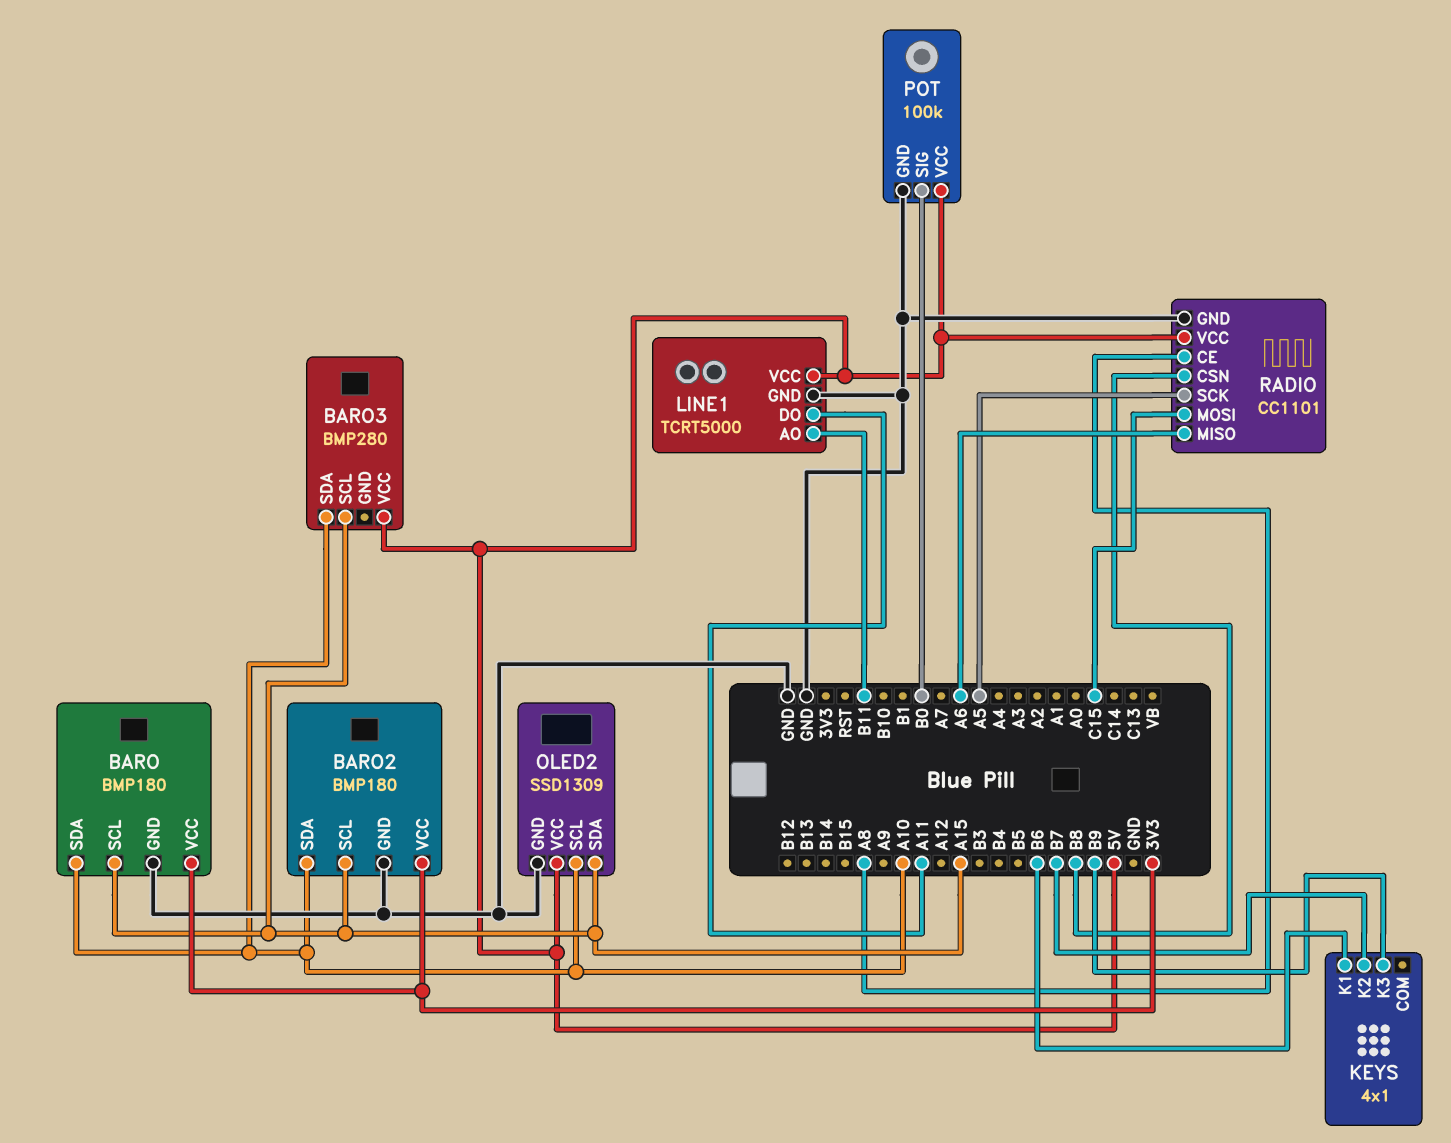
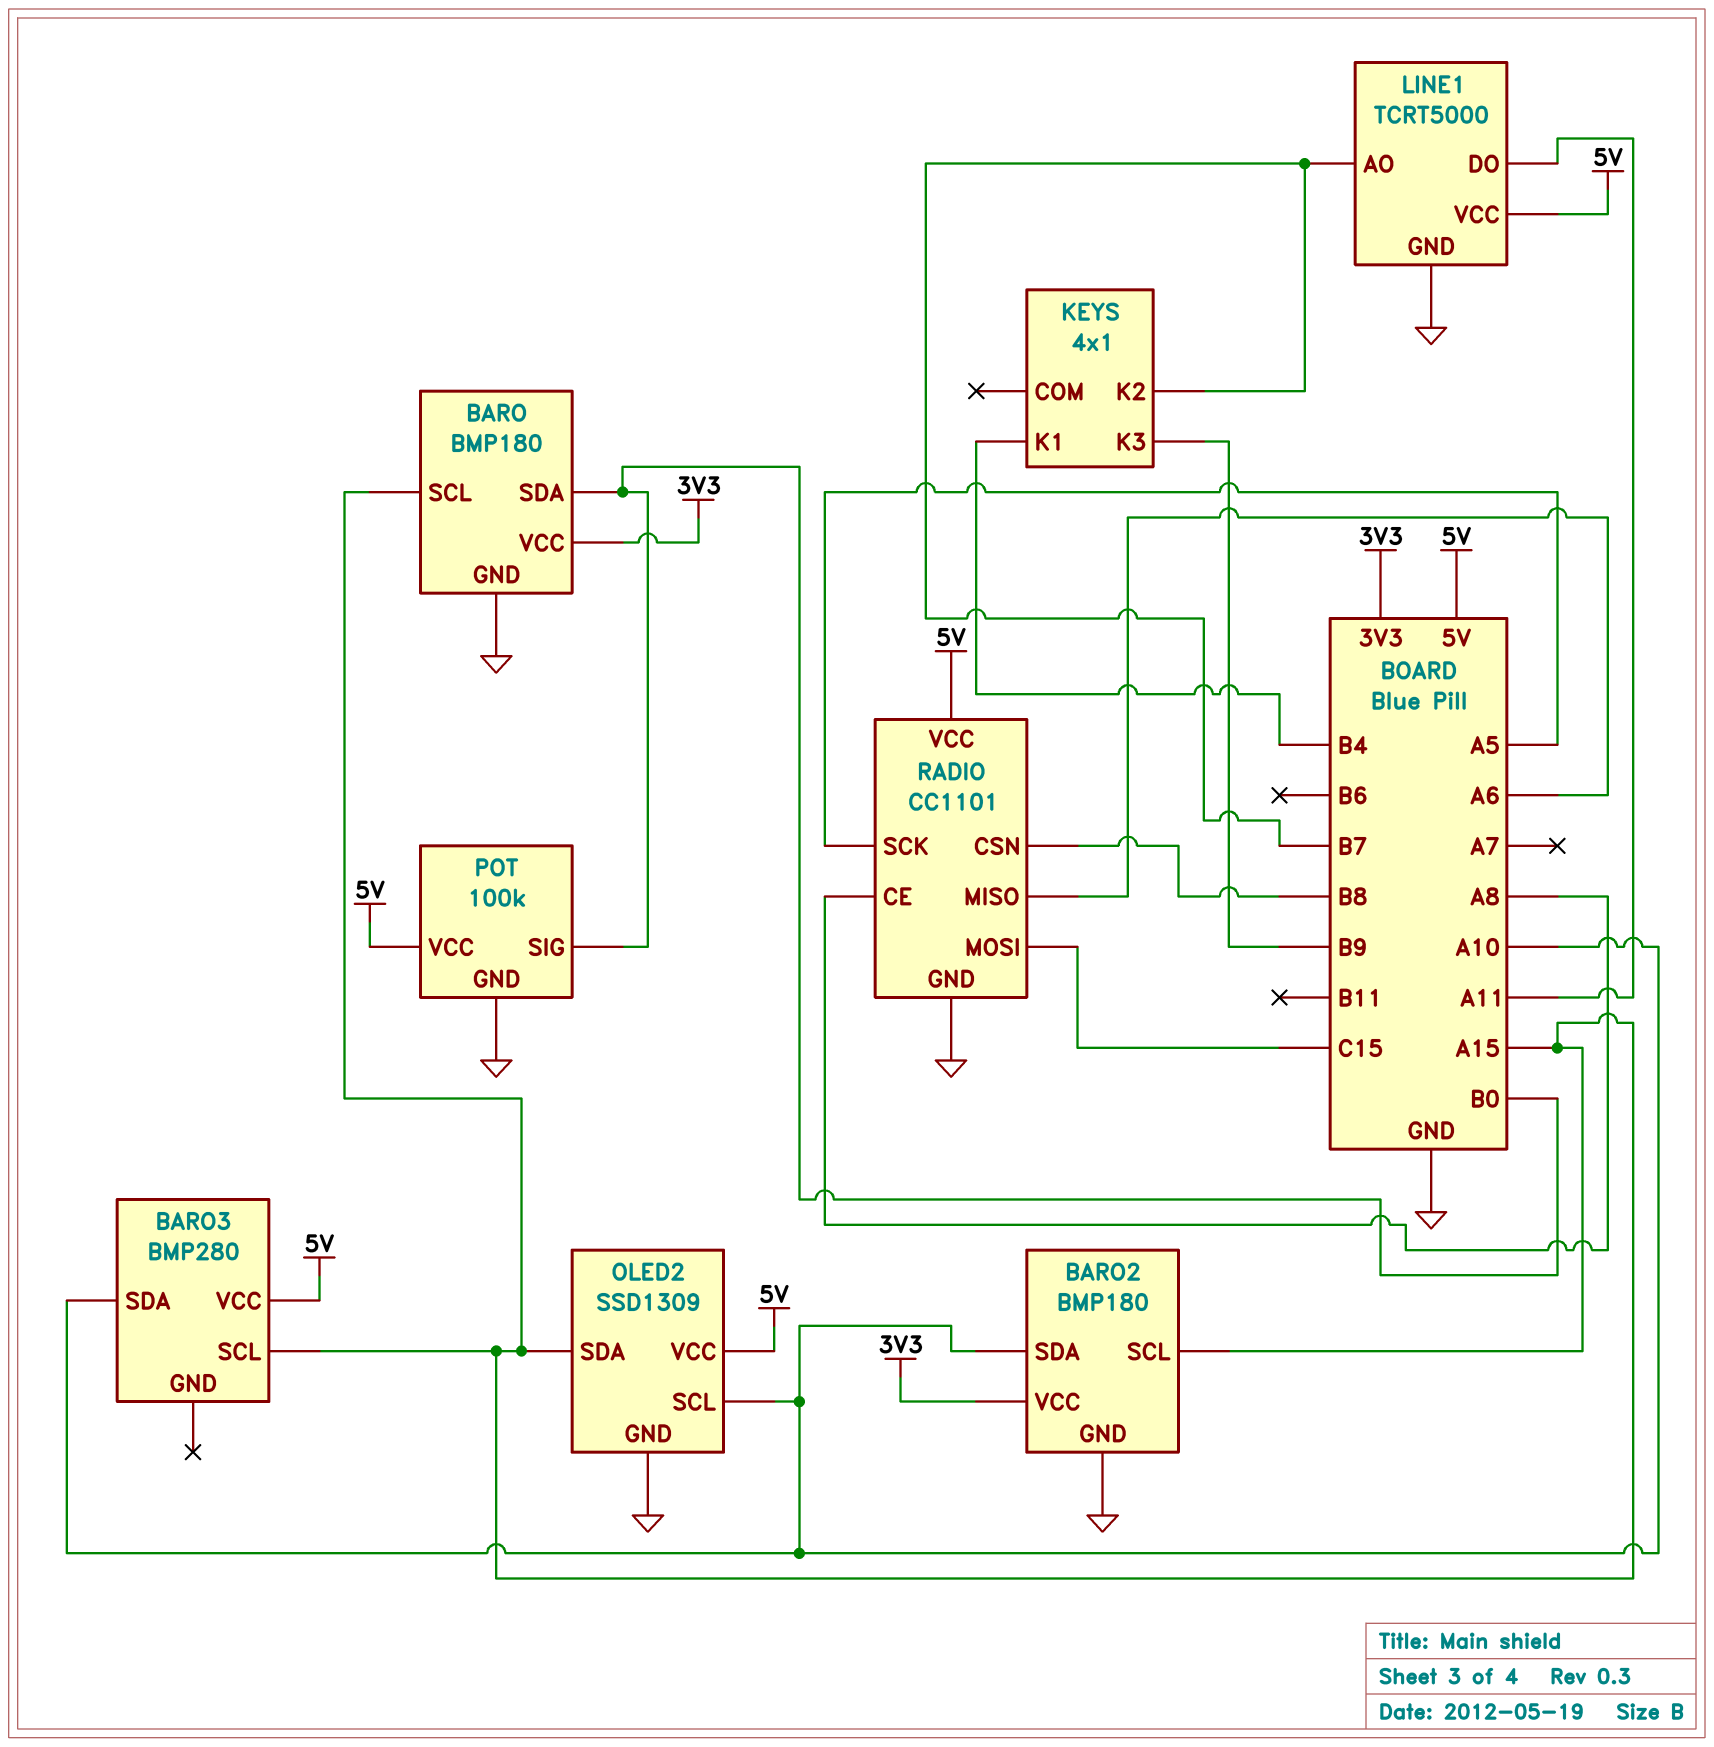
BARO pin SDA: A10 -> B0
KEYS pin K1: B6 -> B4
LINE1 pin AO: B11 -> B7

